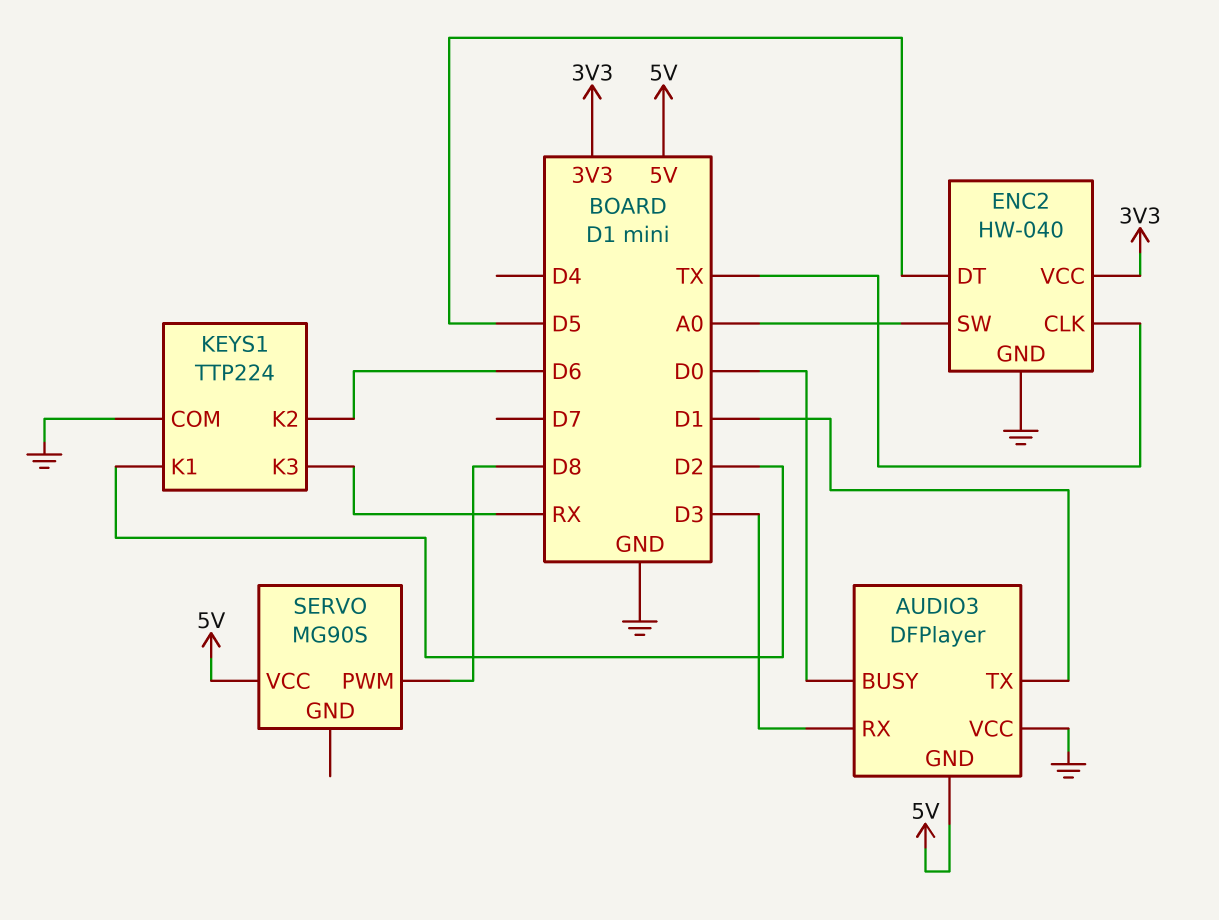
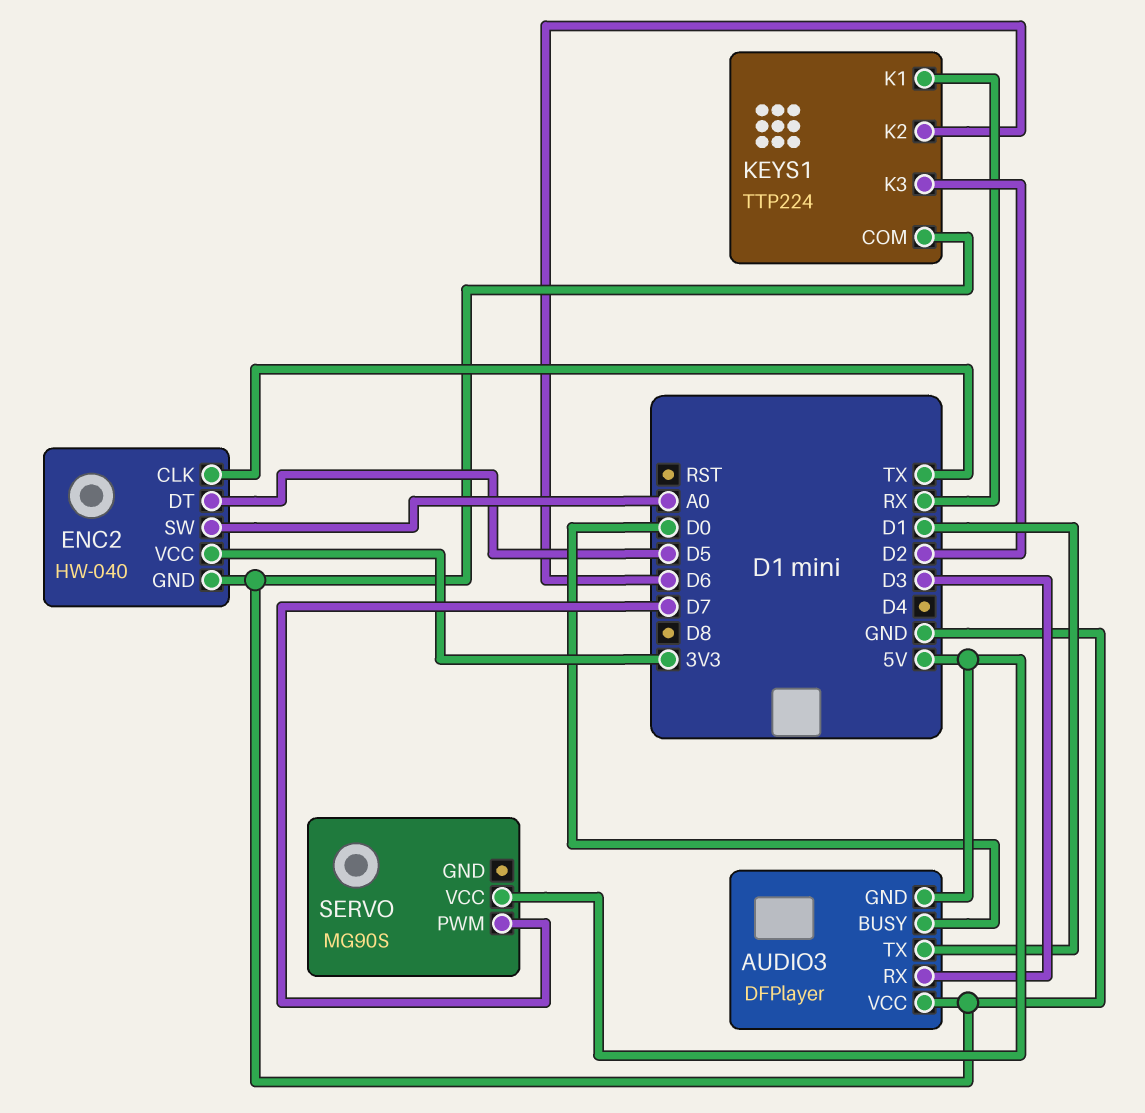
KEYS1 pin K1: D2 -> RX
KEYS1 pin K3: RX -> D2
SERVO pin PWM: D8 -> D7

